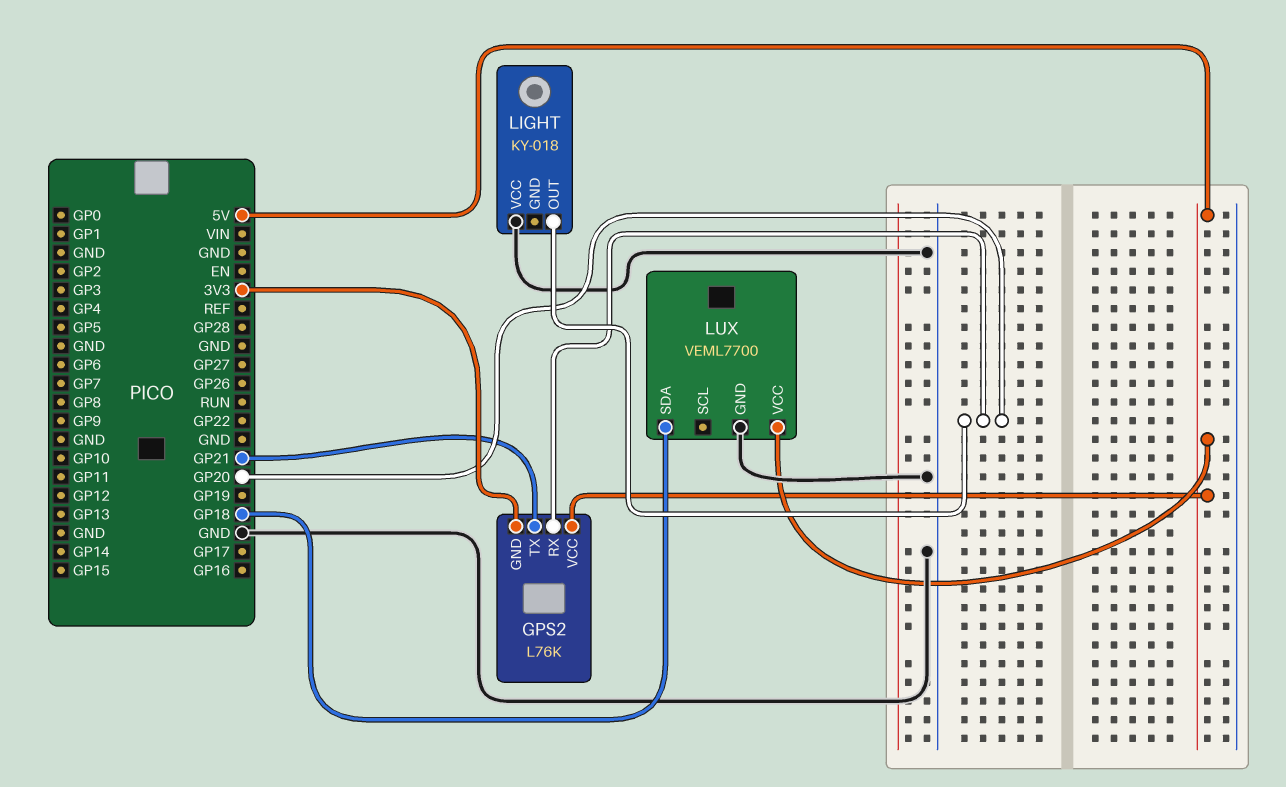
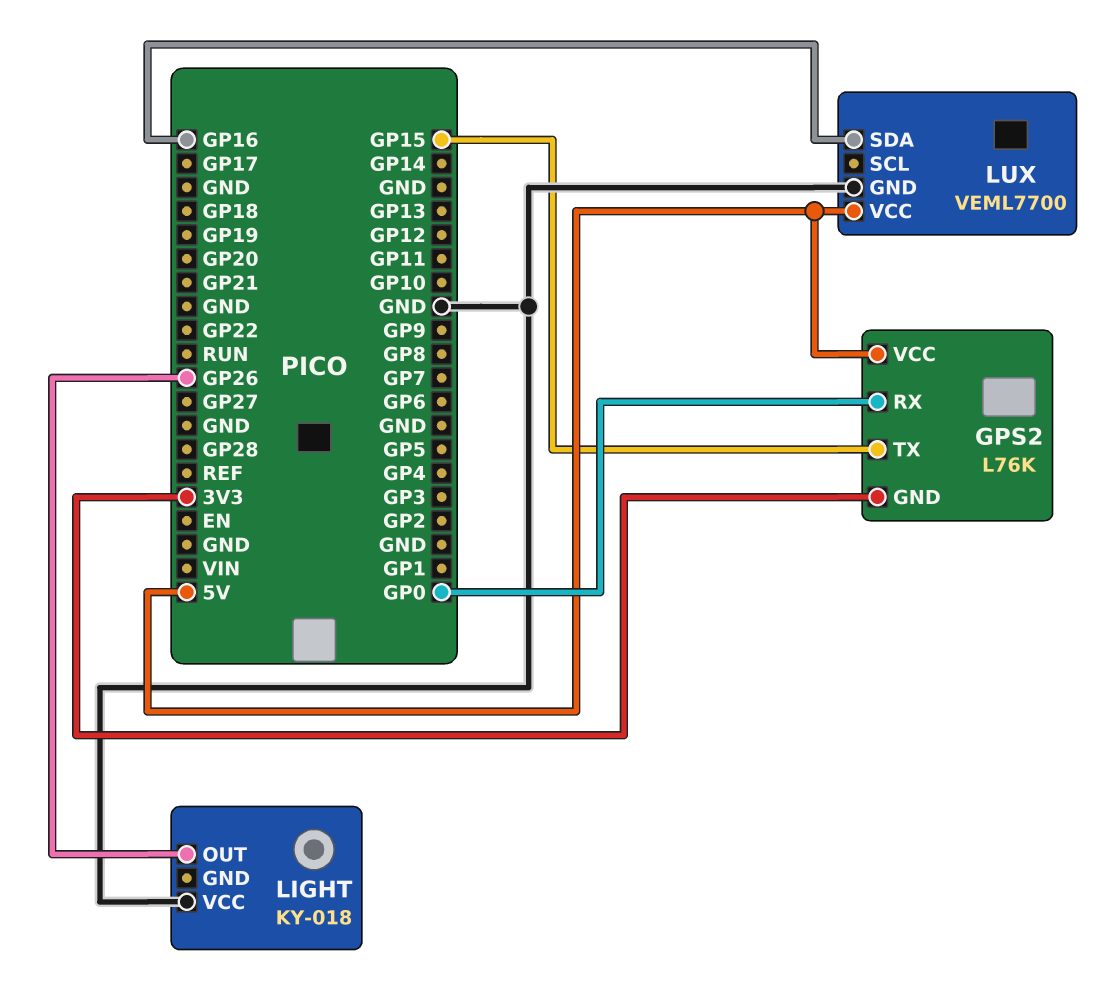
GPS2 pin RX: GP20 -> GP0
GPS2 pin TX: GP21 -> GP15
LIGHT pin OUT: GP20 -> GP26
LUX pin SDA: GP18 -> GP16

